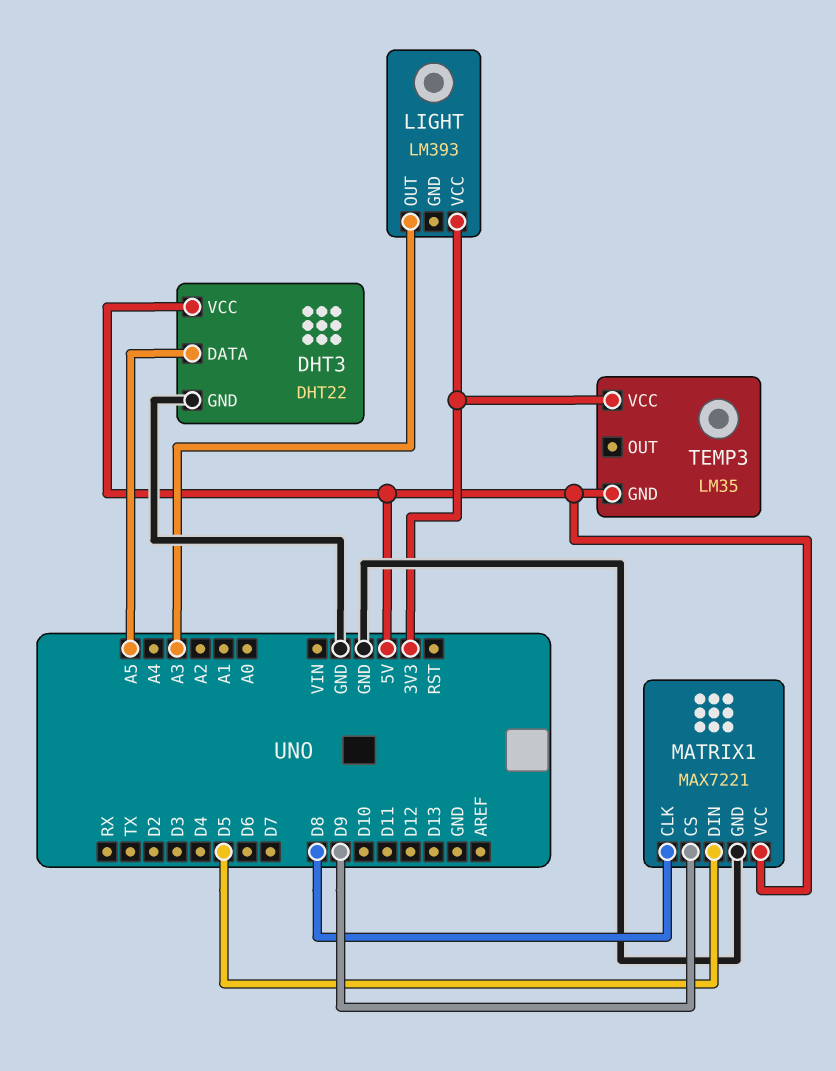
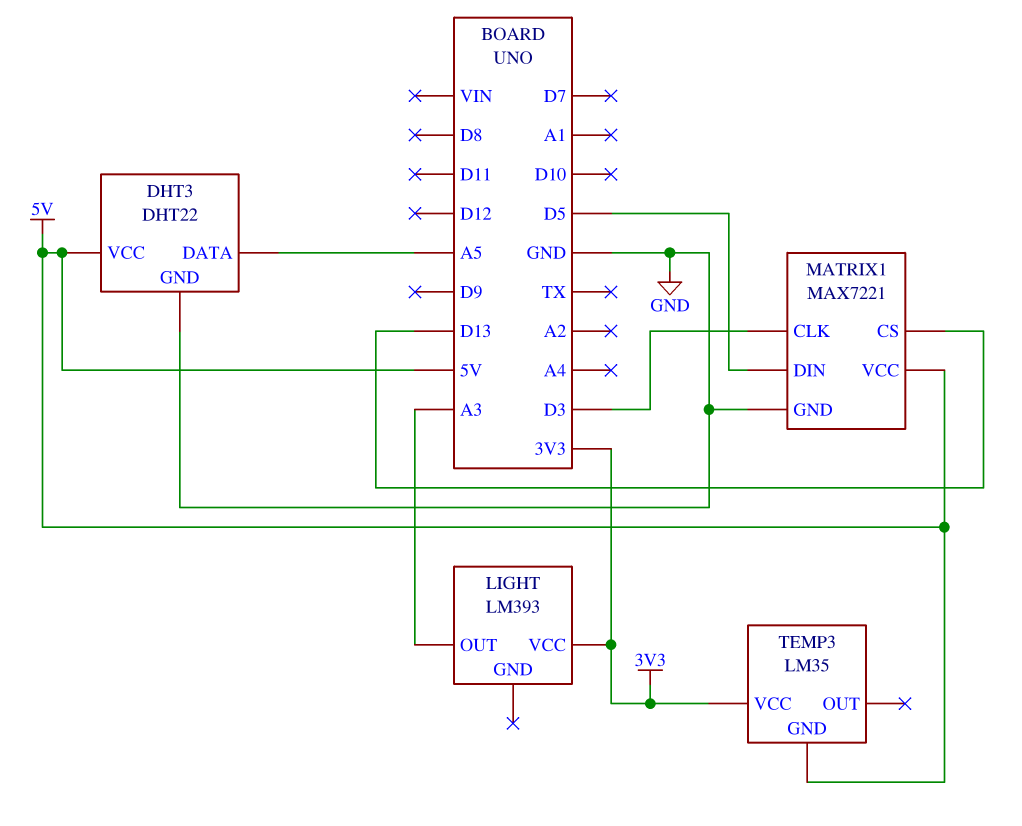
MATRIX1 pin CLK: D8 -> D3
MATRIX1 pin CS: D9 -> D13

